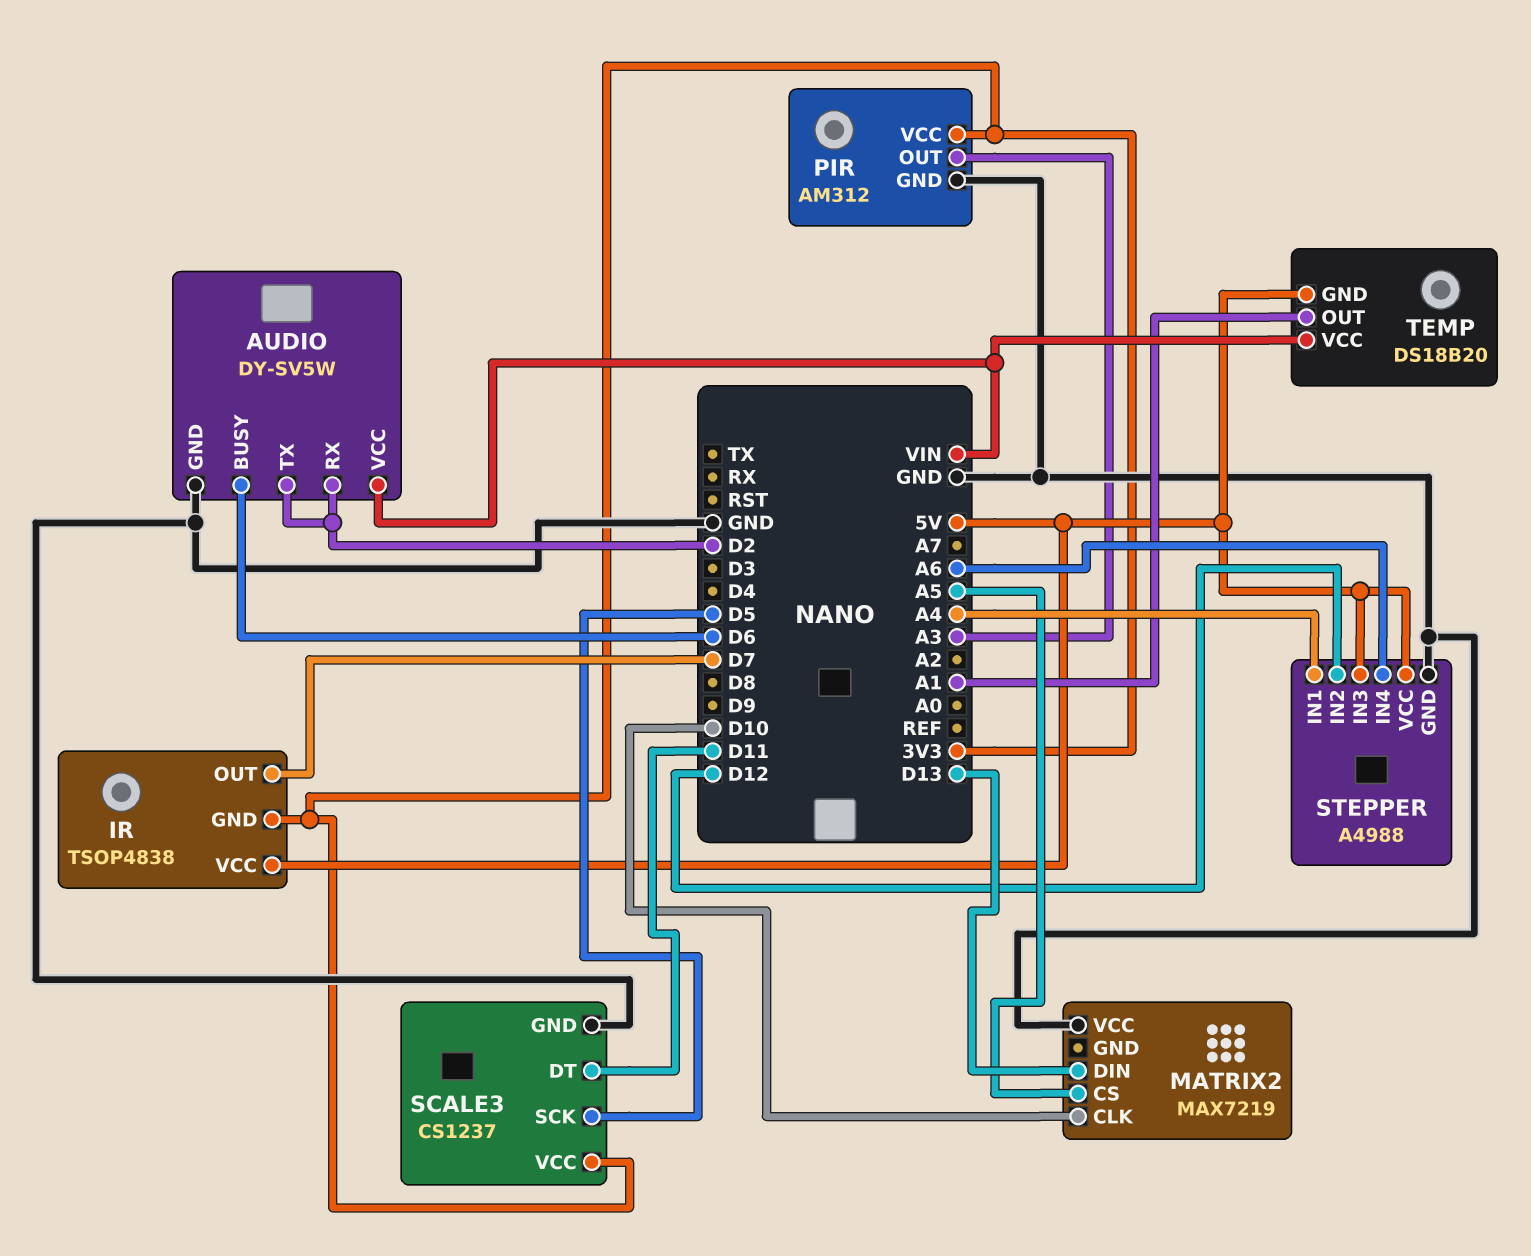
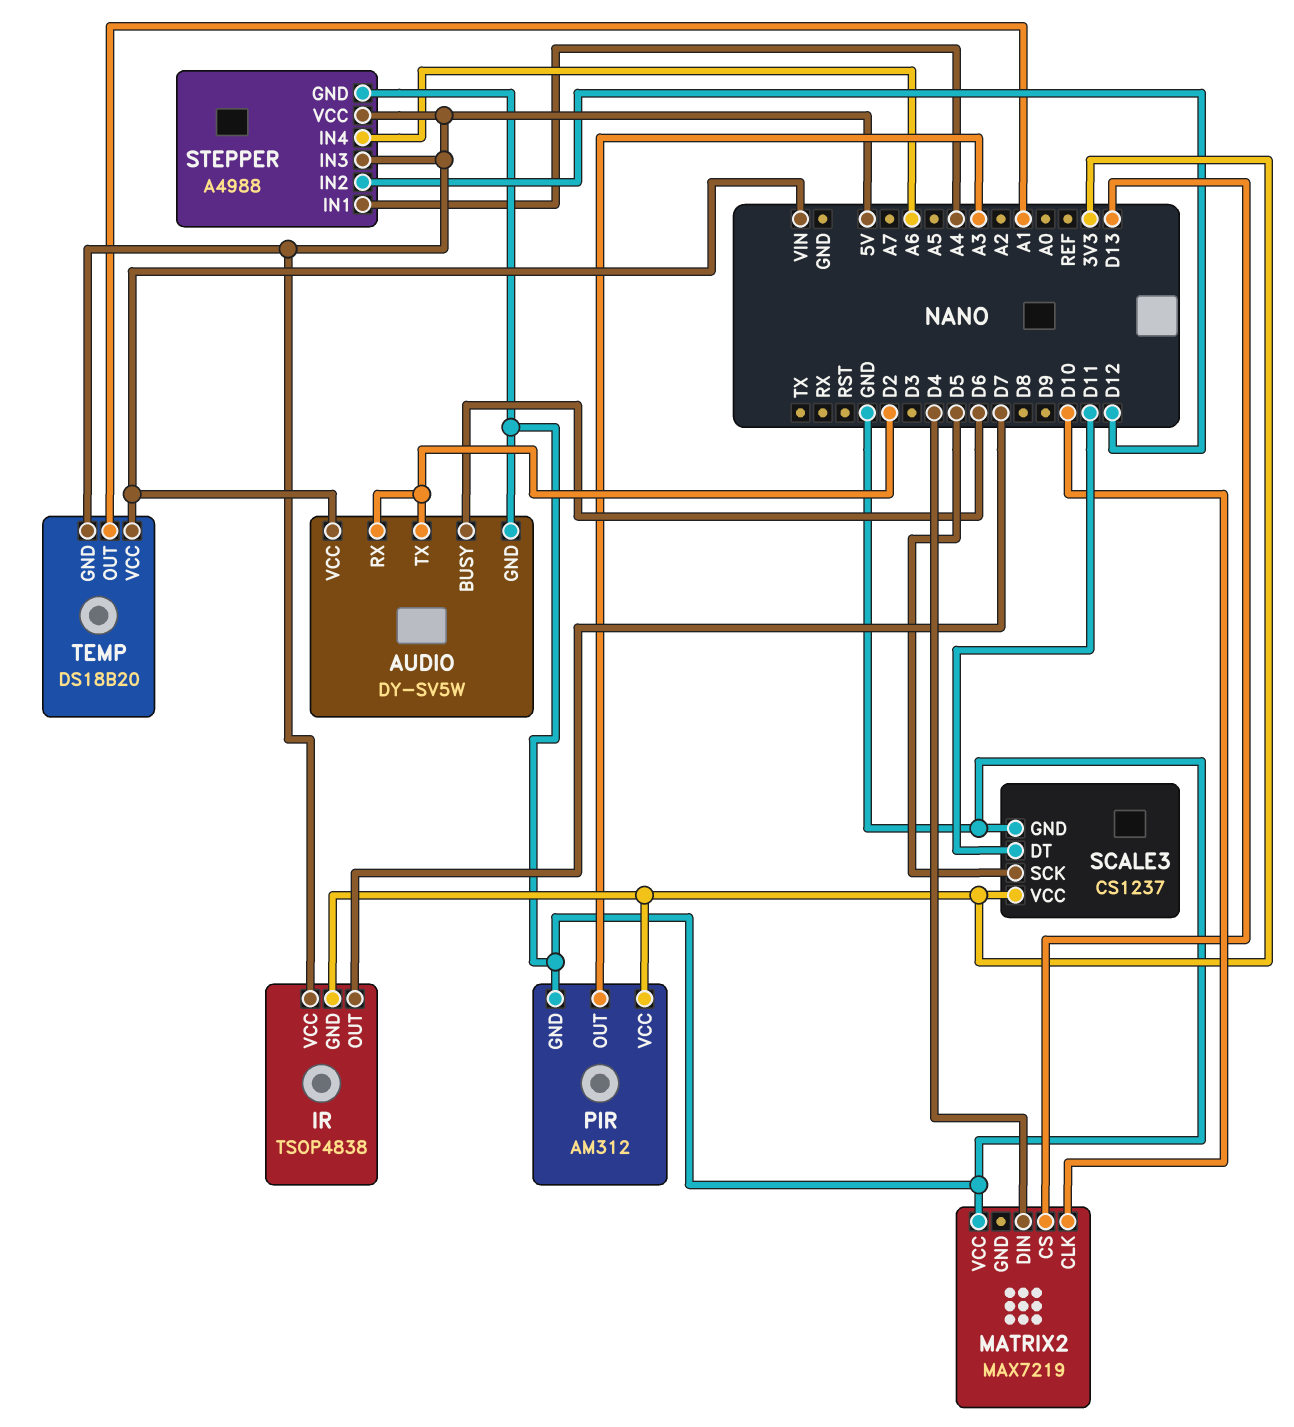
MATRIX2 pin CS: A5 -> D13
MATRIX2 pin DIN: D13 -> D4

